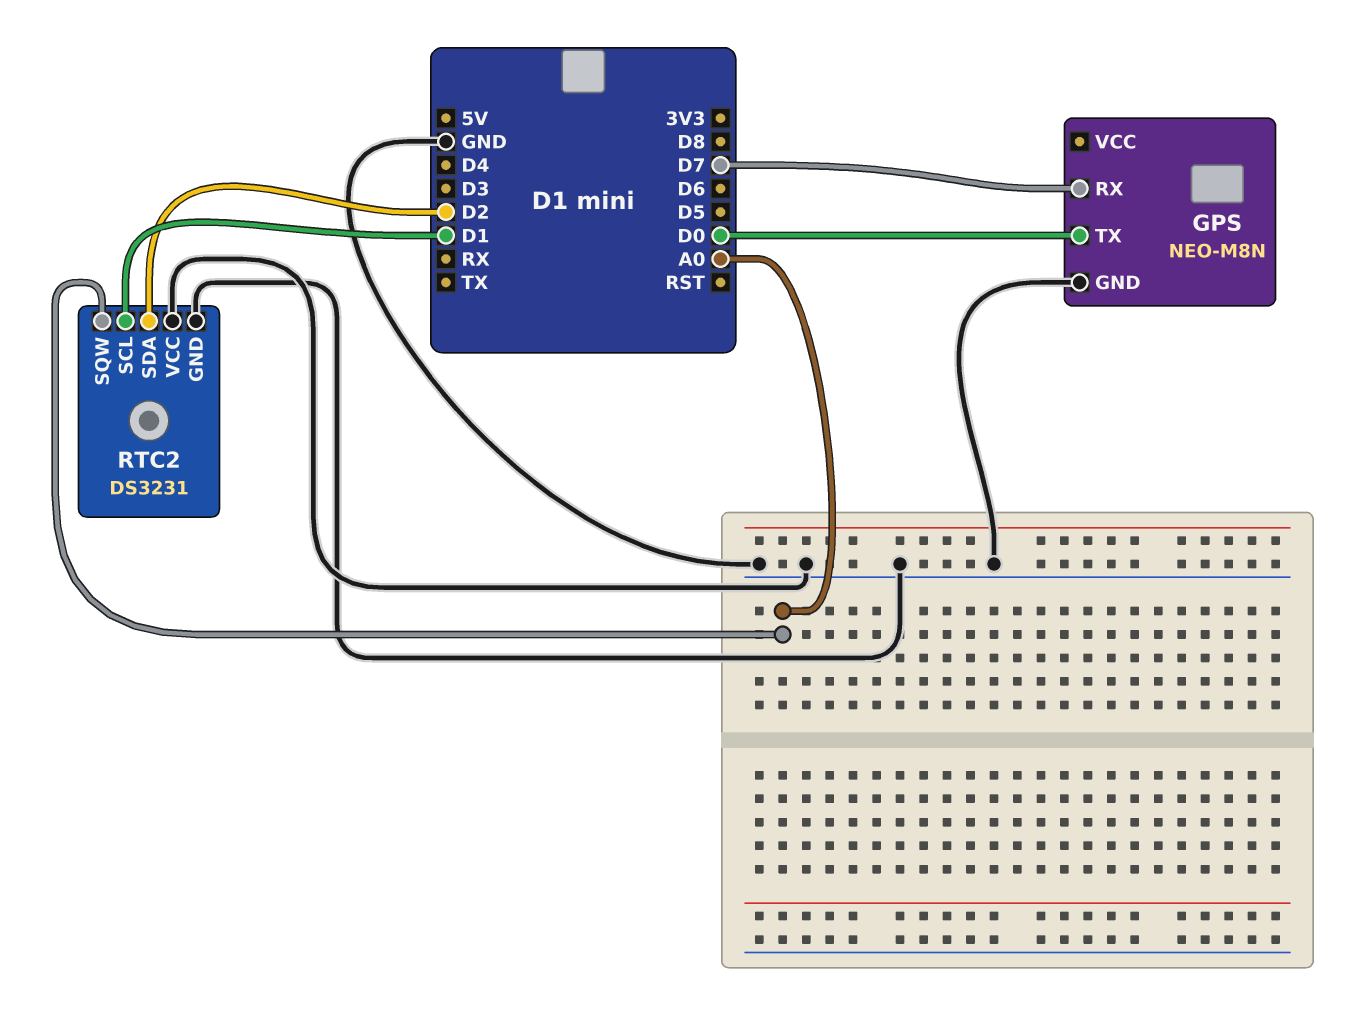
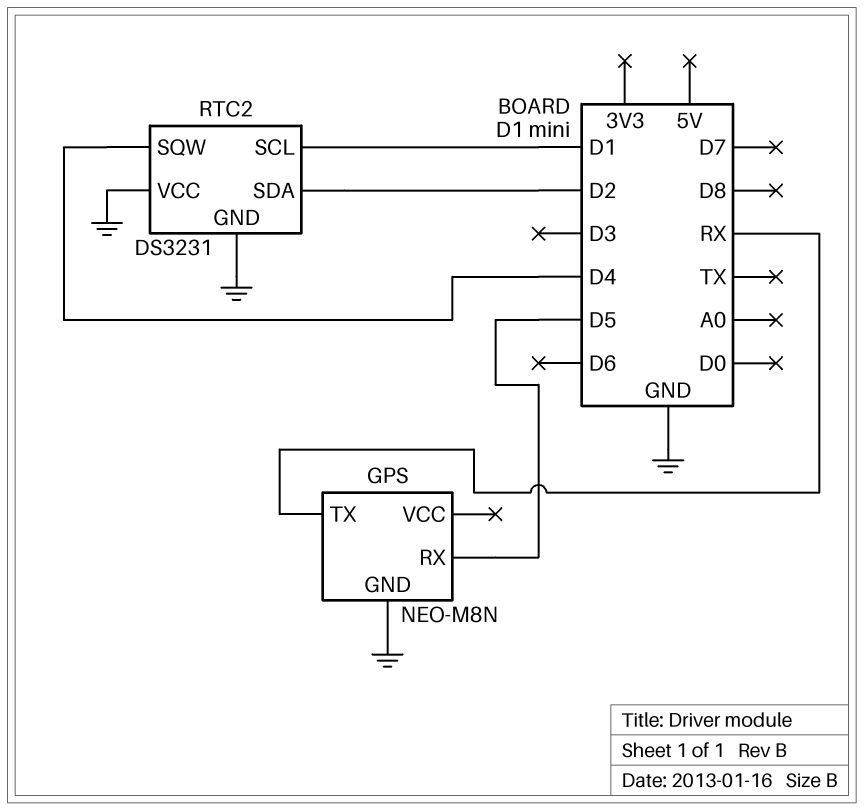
GPS pin RX: D7 -> D5
GPS pin TX: D0 -> RX
RTC2 pin SQW: A0 -> D4

